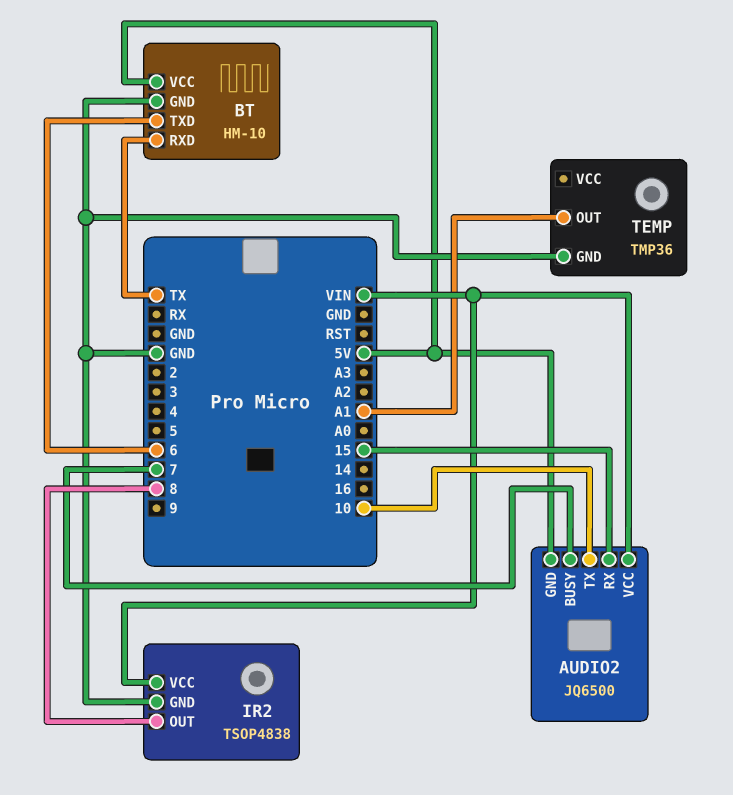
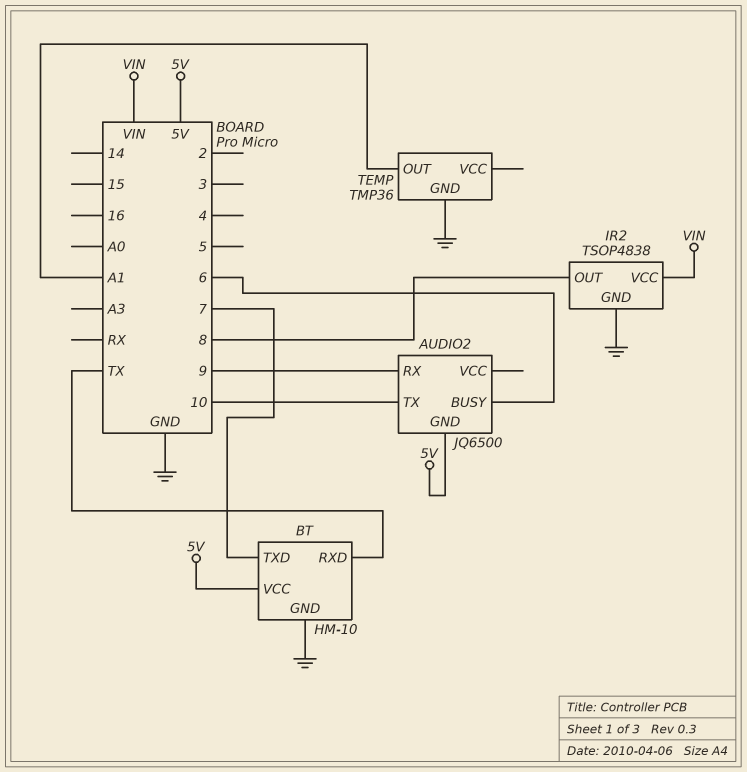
AUDIO2 pin BUSY: 7 -> 6
AUDIO2 pin RX: 15 -> 9
AUDIO2 pin VCC: VIN -> none
BT pin TXD: 6 -> 7

